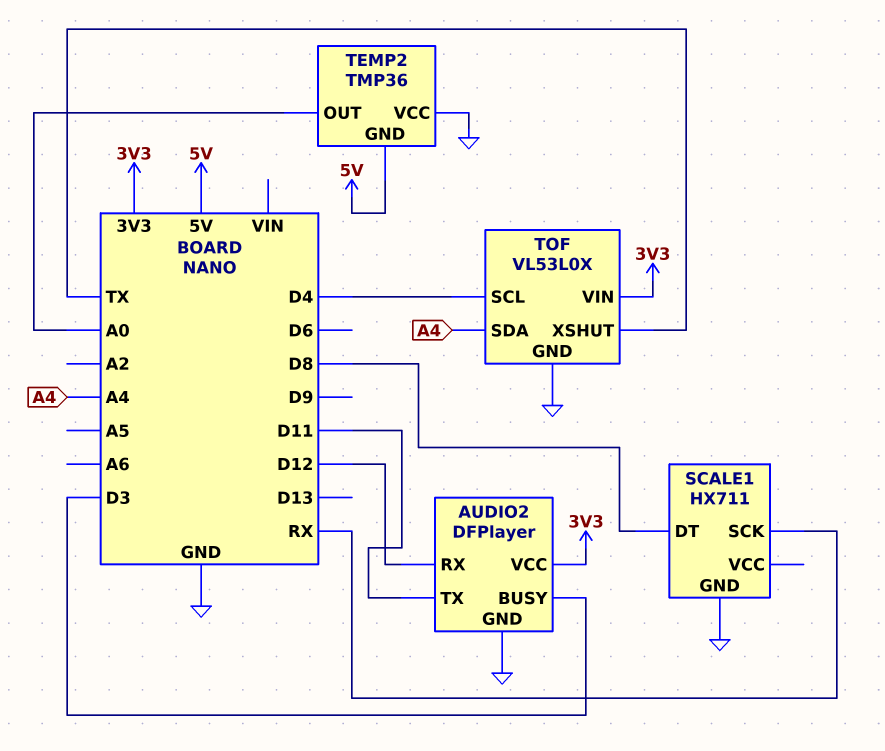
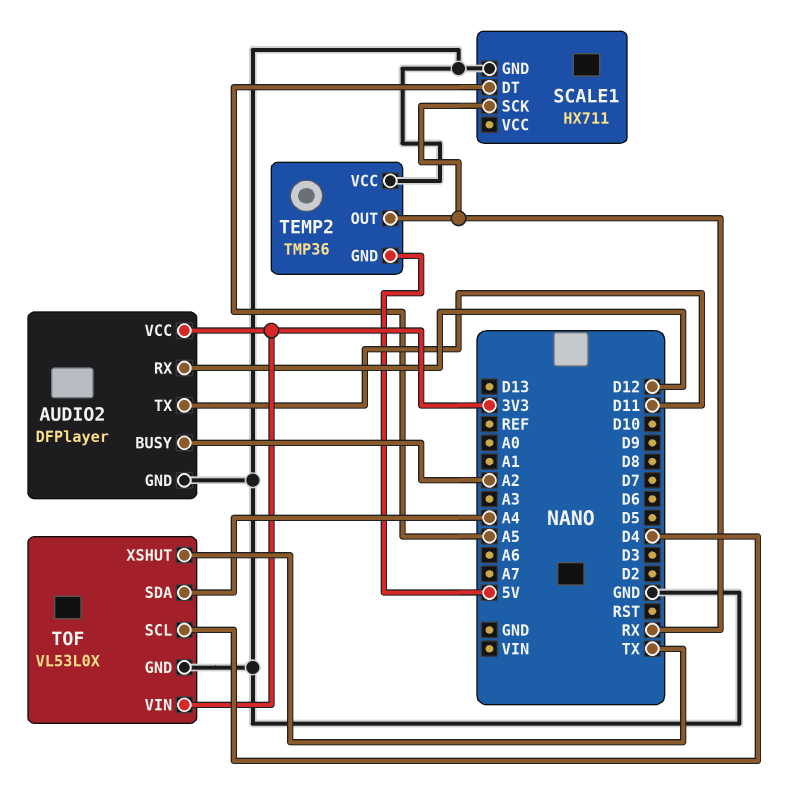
AUDIO2 pin BUSY: D3 -> A2
SCALE1 pin DT: D8 -> A5
TEMP2 pin OUT: A0 -> RX

